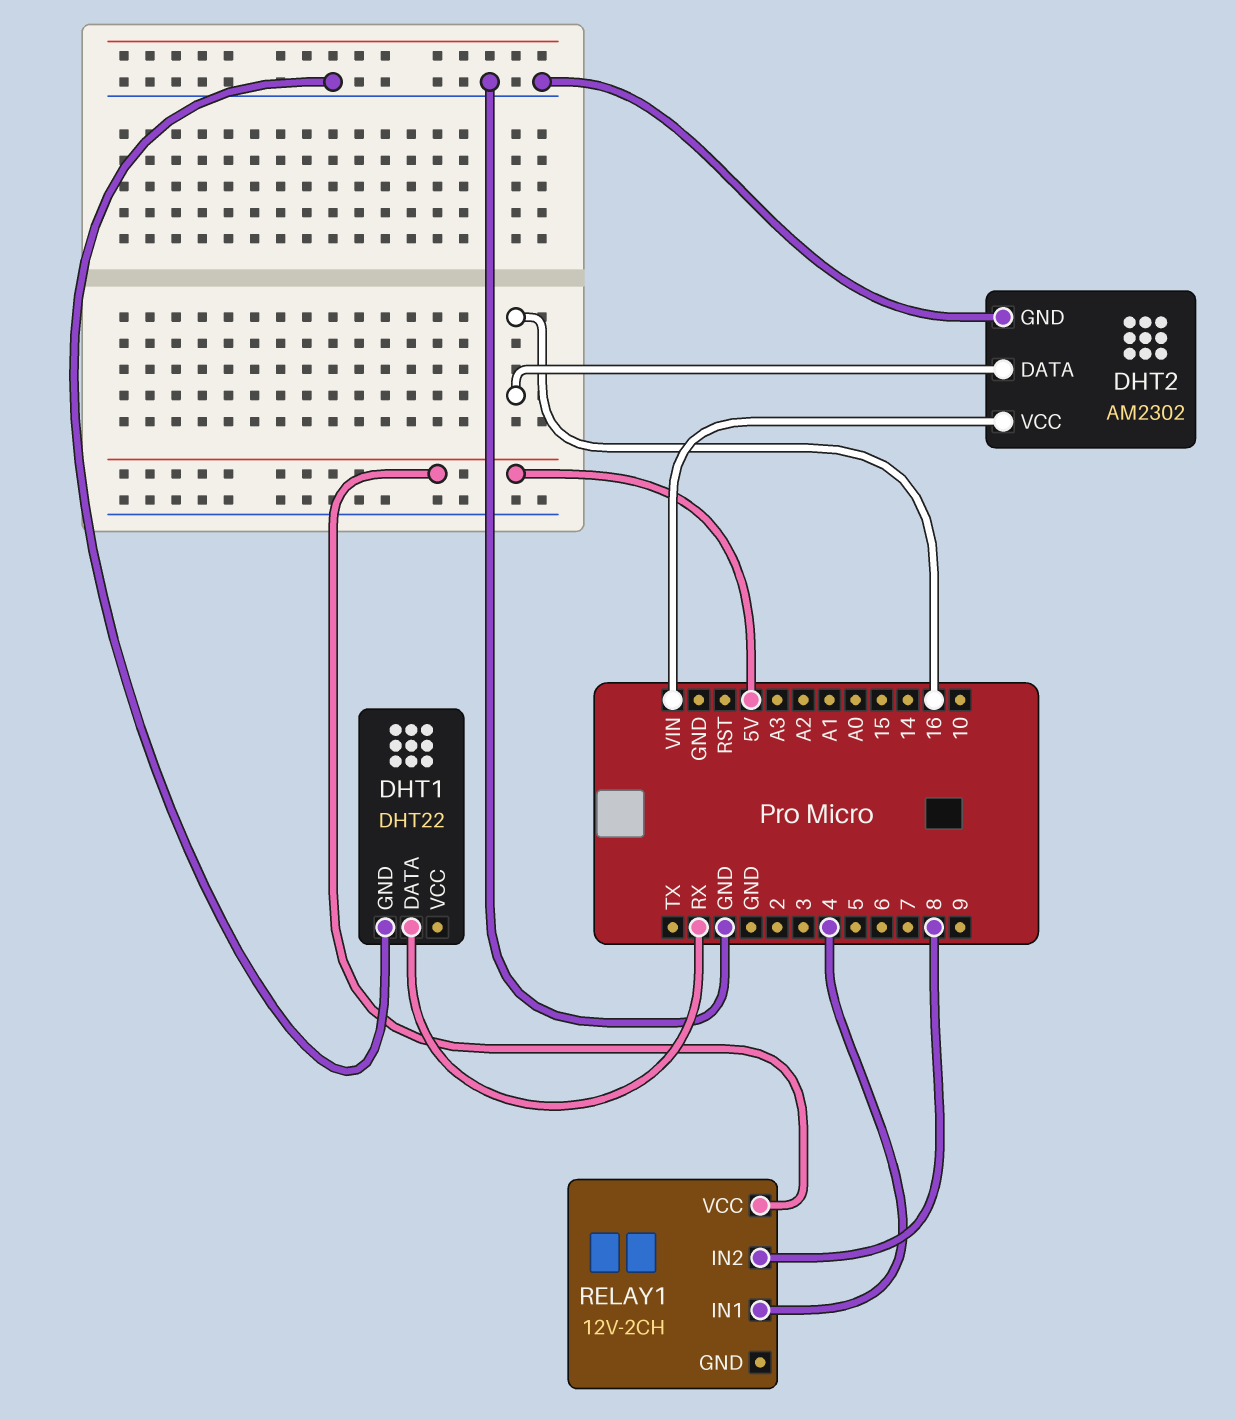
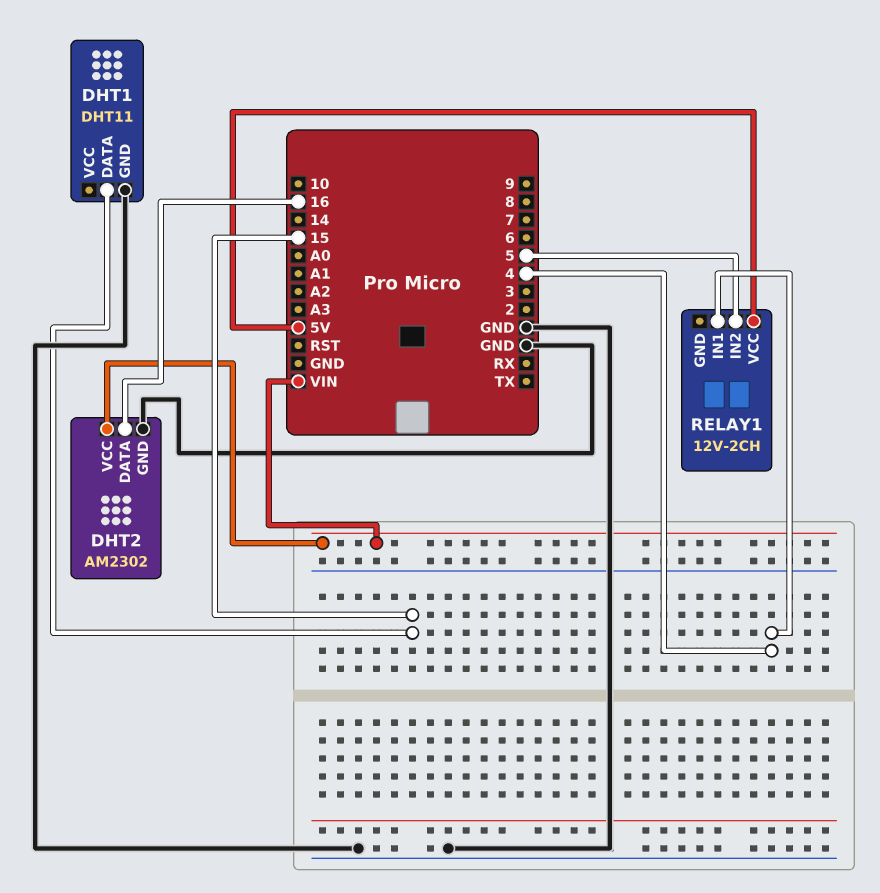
DHT1: DHT22 -> DHT11
DHT1 pin DATA: RX -> 15
RELAY1 pin IN2: 8 -> 5

